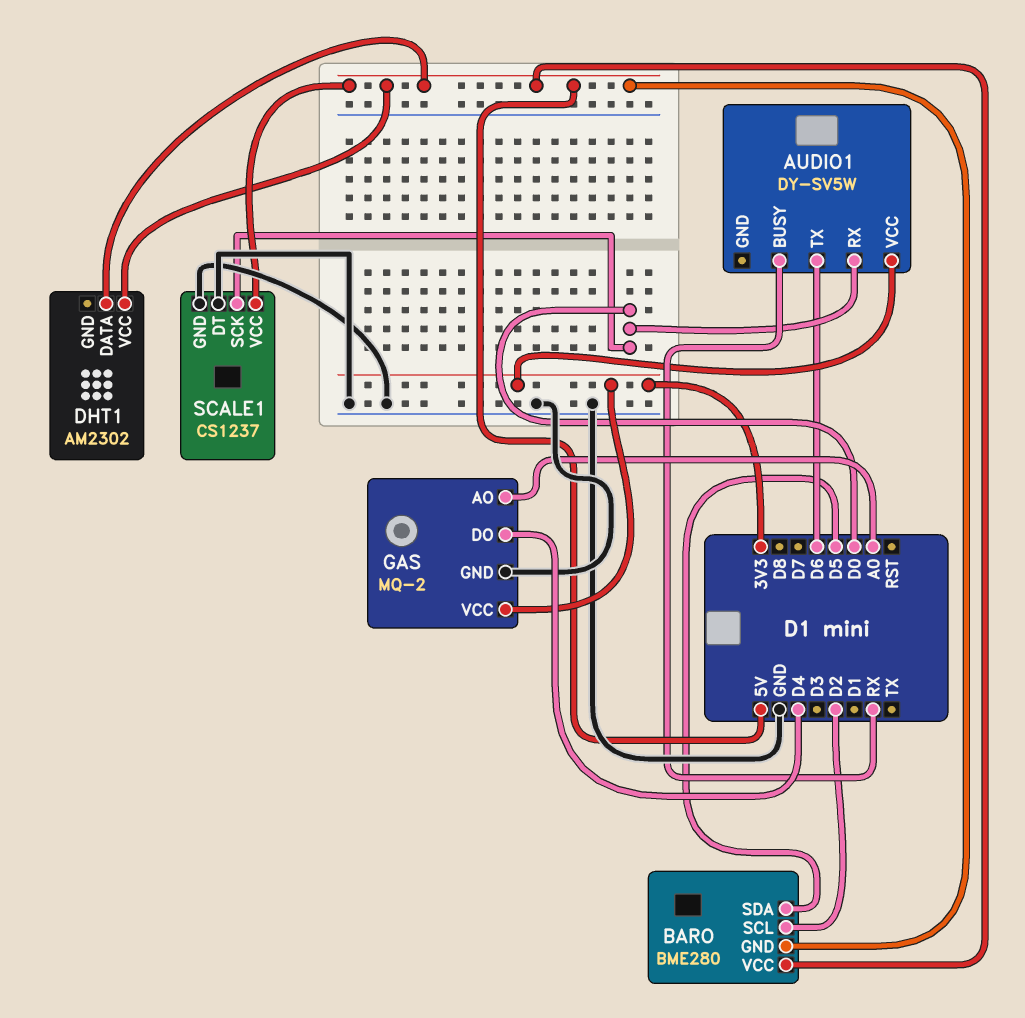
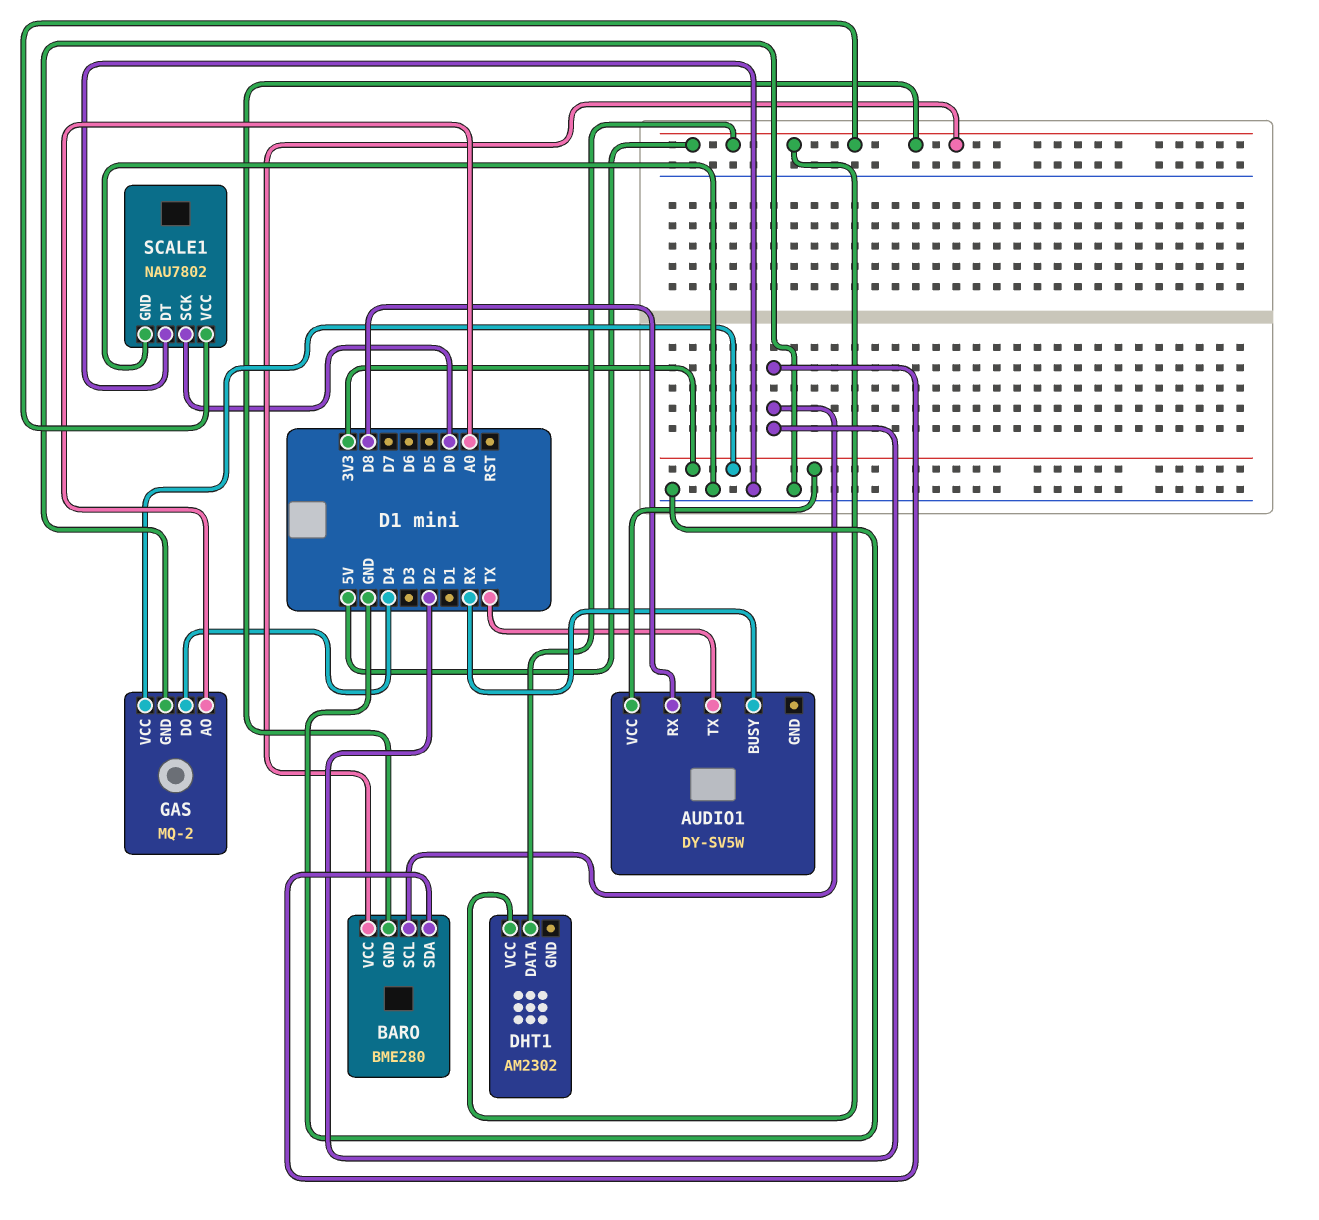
AUDIO1 pin RX: D0 -> D8
AUDIO1 pin TX: D6 -> TX
BARO pin SDA: D5 -> D2
SCALE1: CS1237 -> NAU7802

